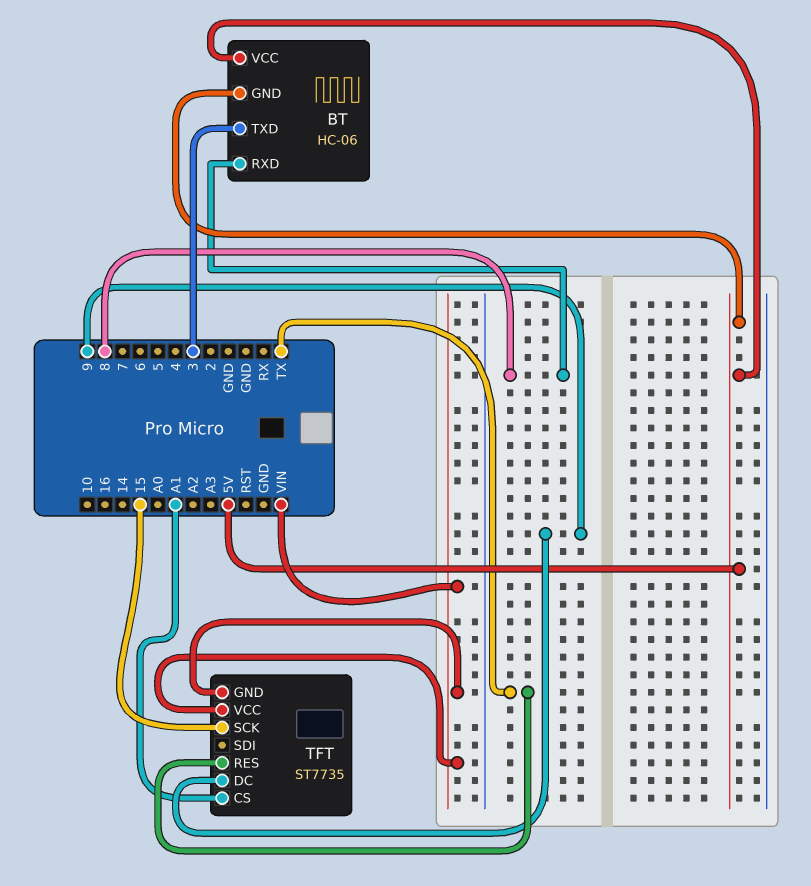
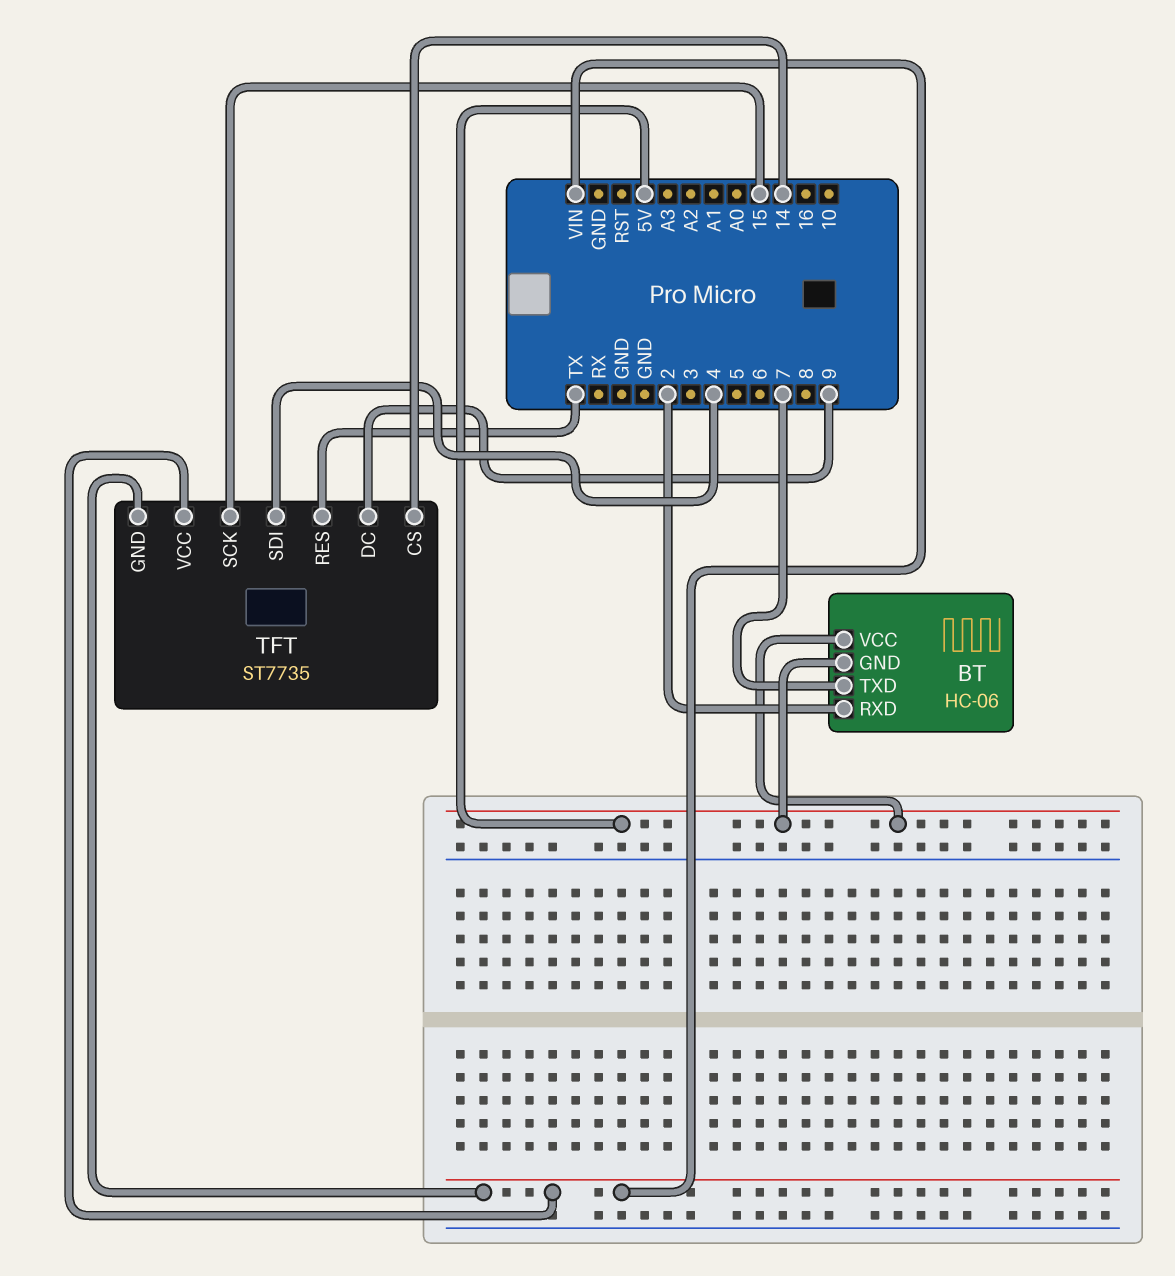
BT pin RXD: 8 -> 2
BT pin TXD: 3 -> 7
TFT pin CS: A1 -> 14
TFT pin SDI: none -> 4

